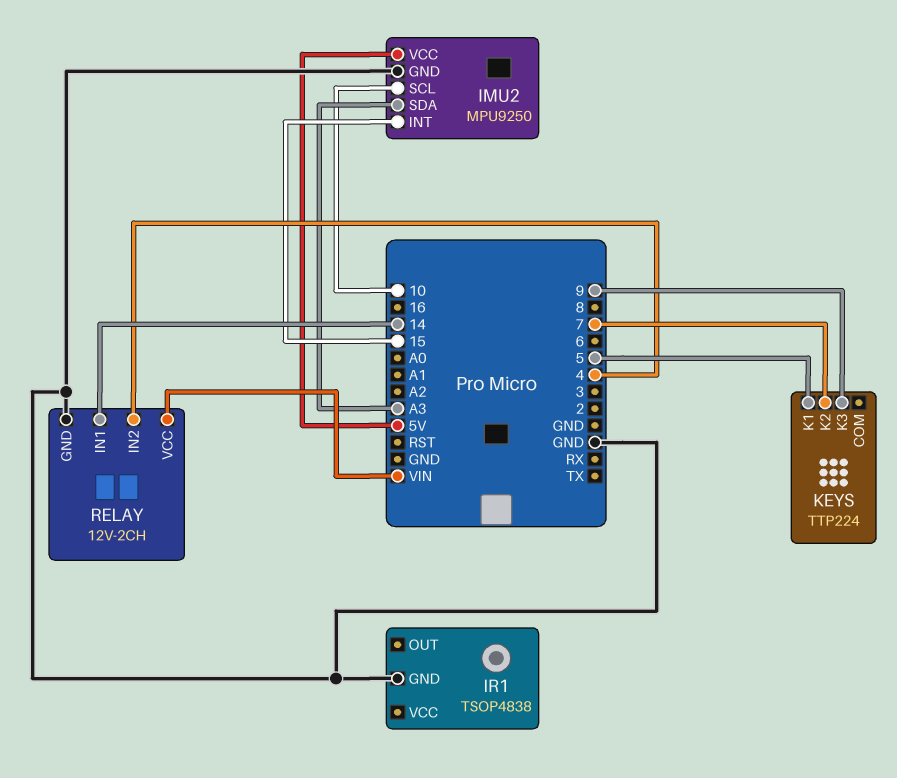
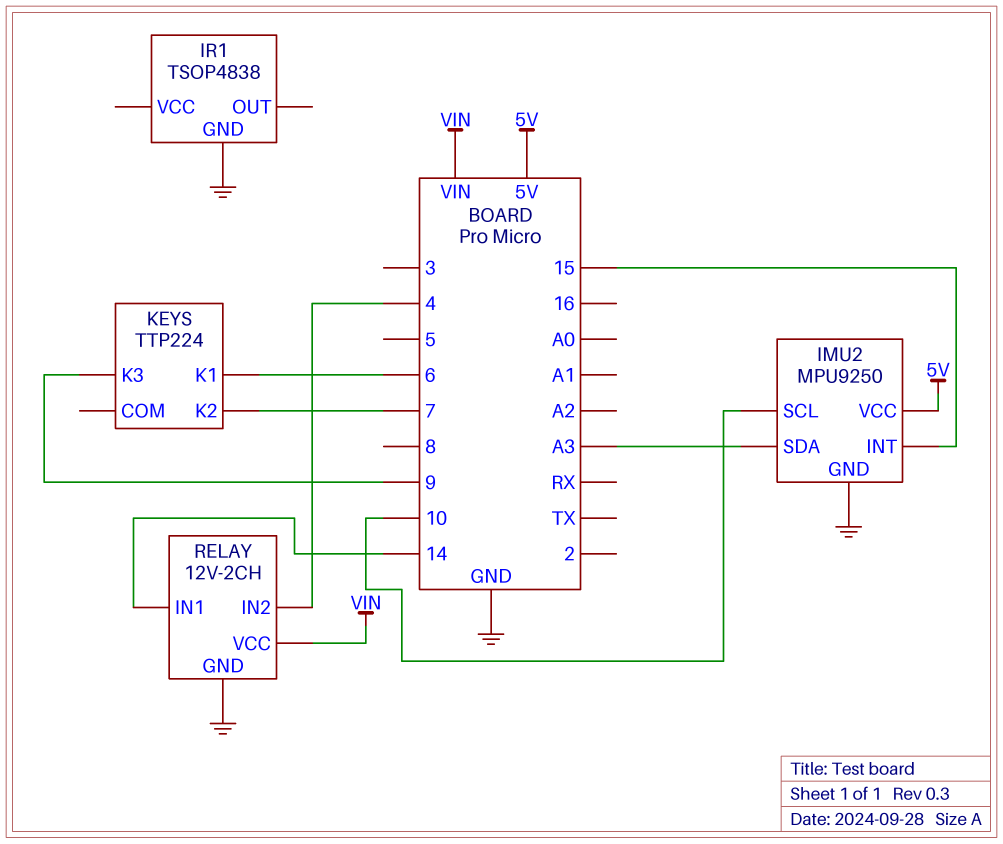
KEYS pin K1: 5 -> 6

